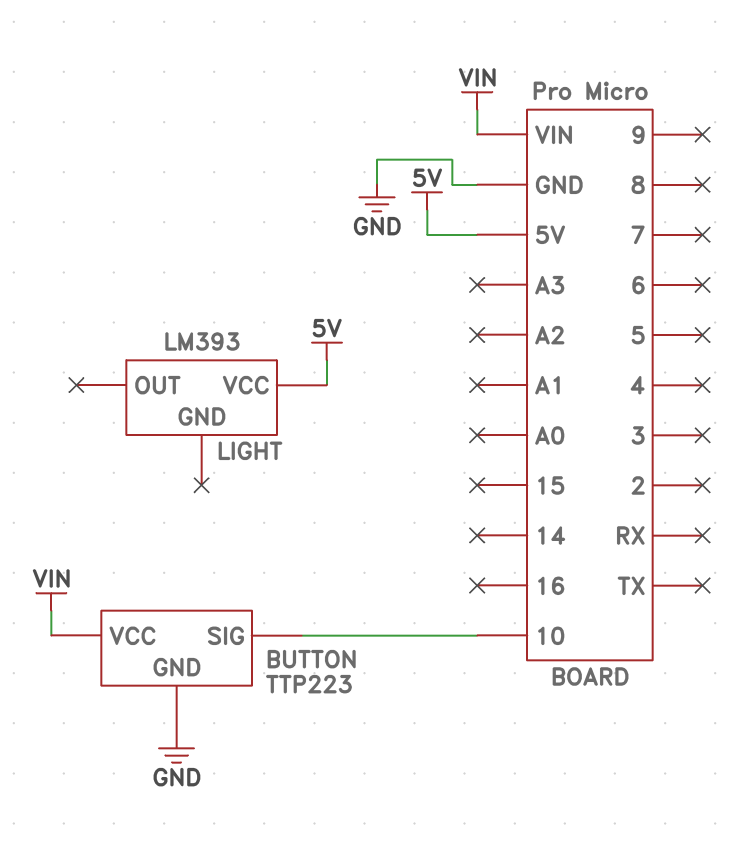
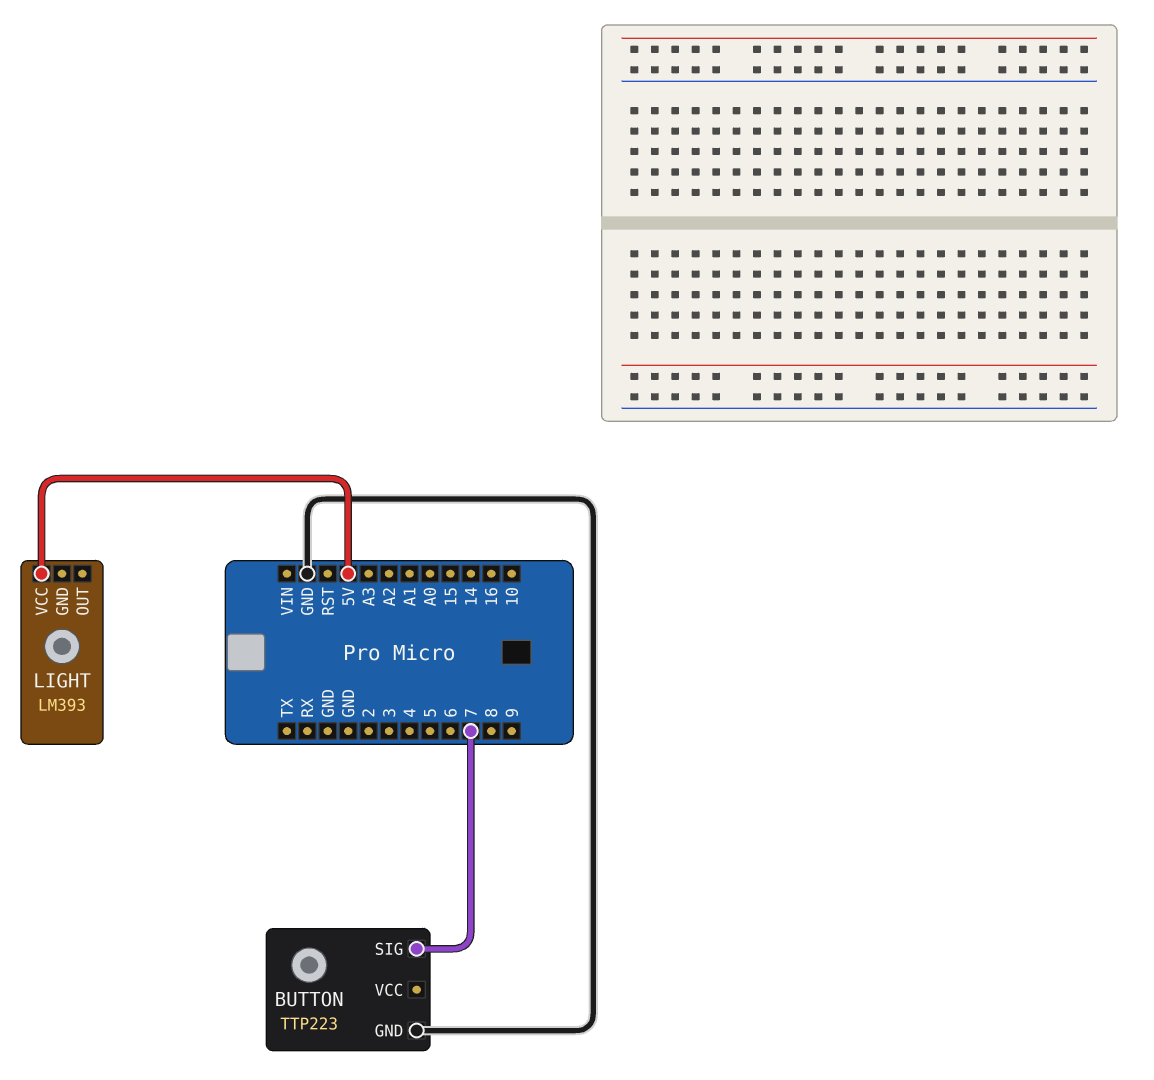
BUTTON pin SIG: 10 -> 7
BUTTON pin VCC: VIN -> none

